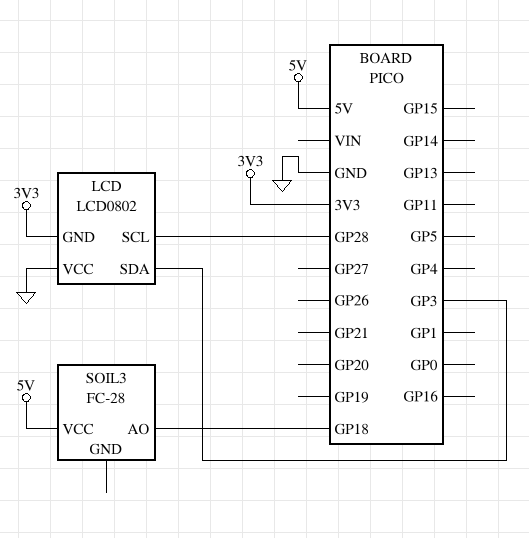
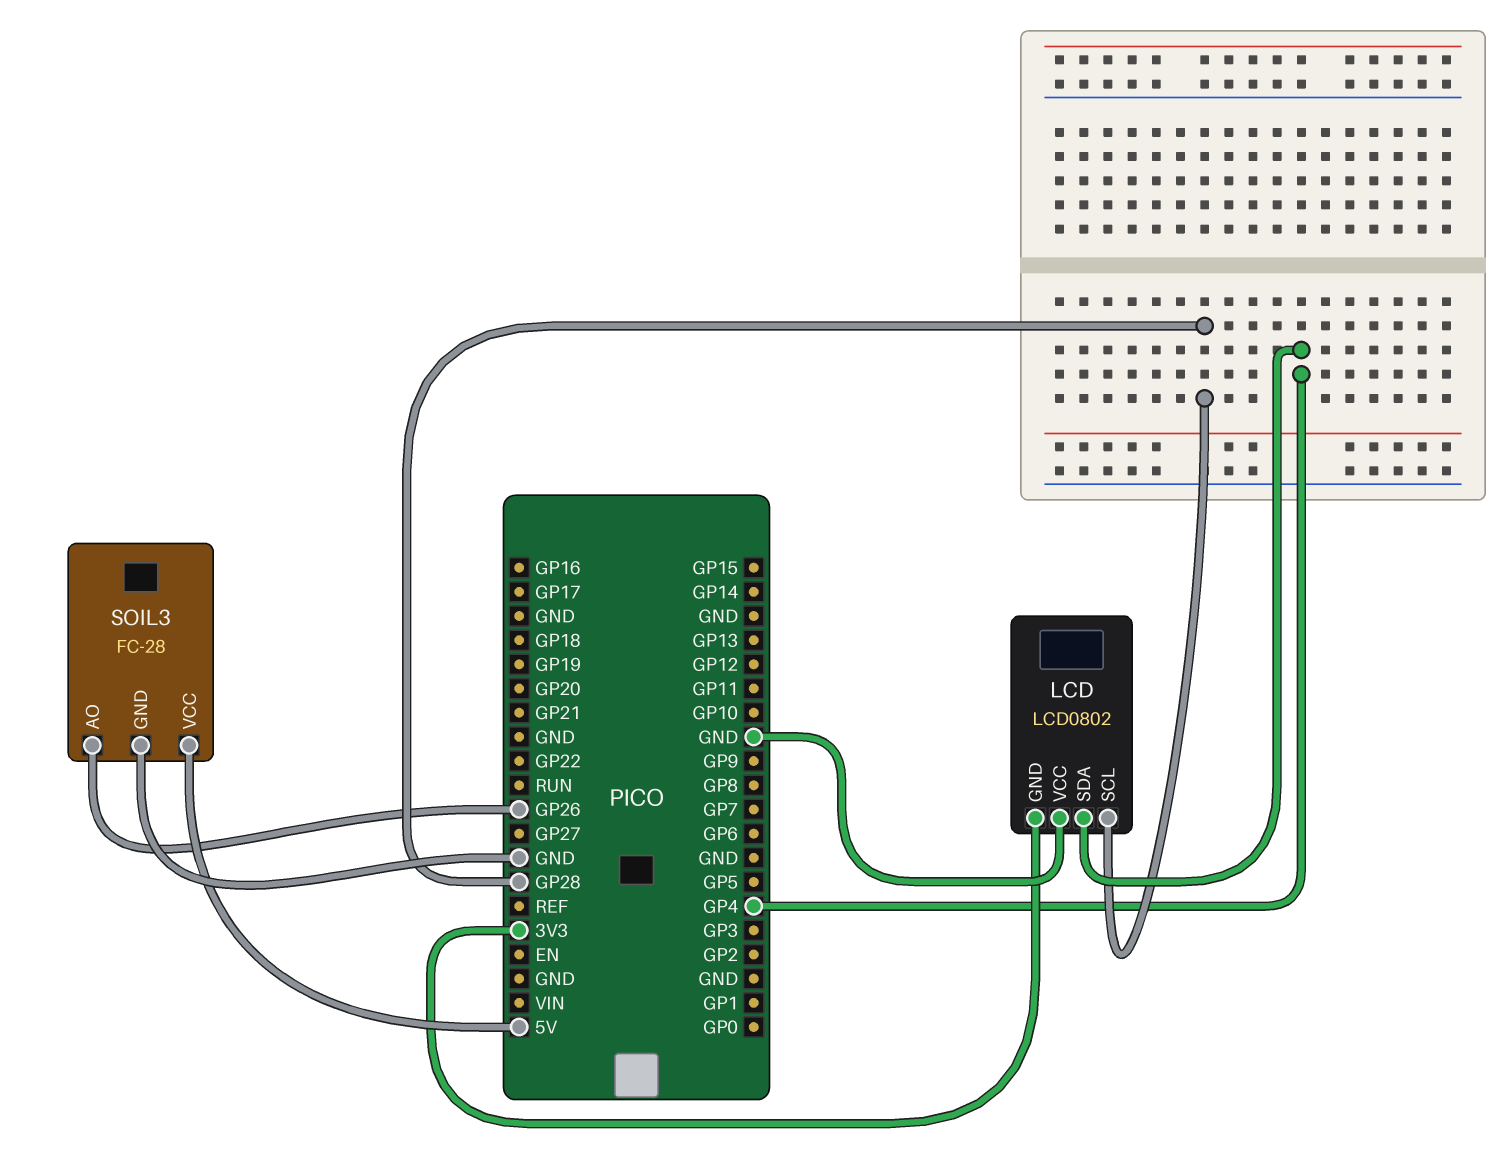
LCD pin SDA: GP3 -> GP4
SOIL3 pin AO: GP18 -> GP26
SOIL3 pin GND: none -> GND

